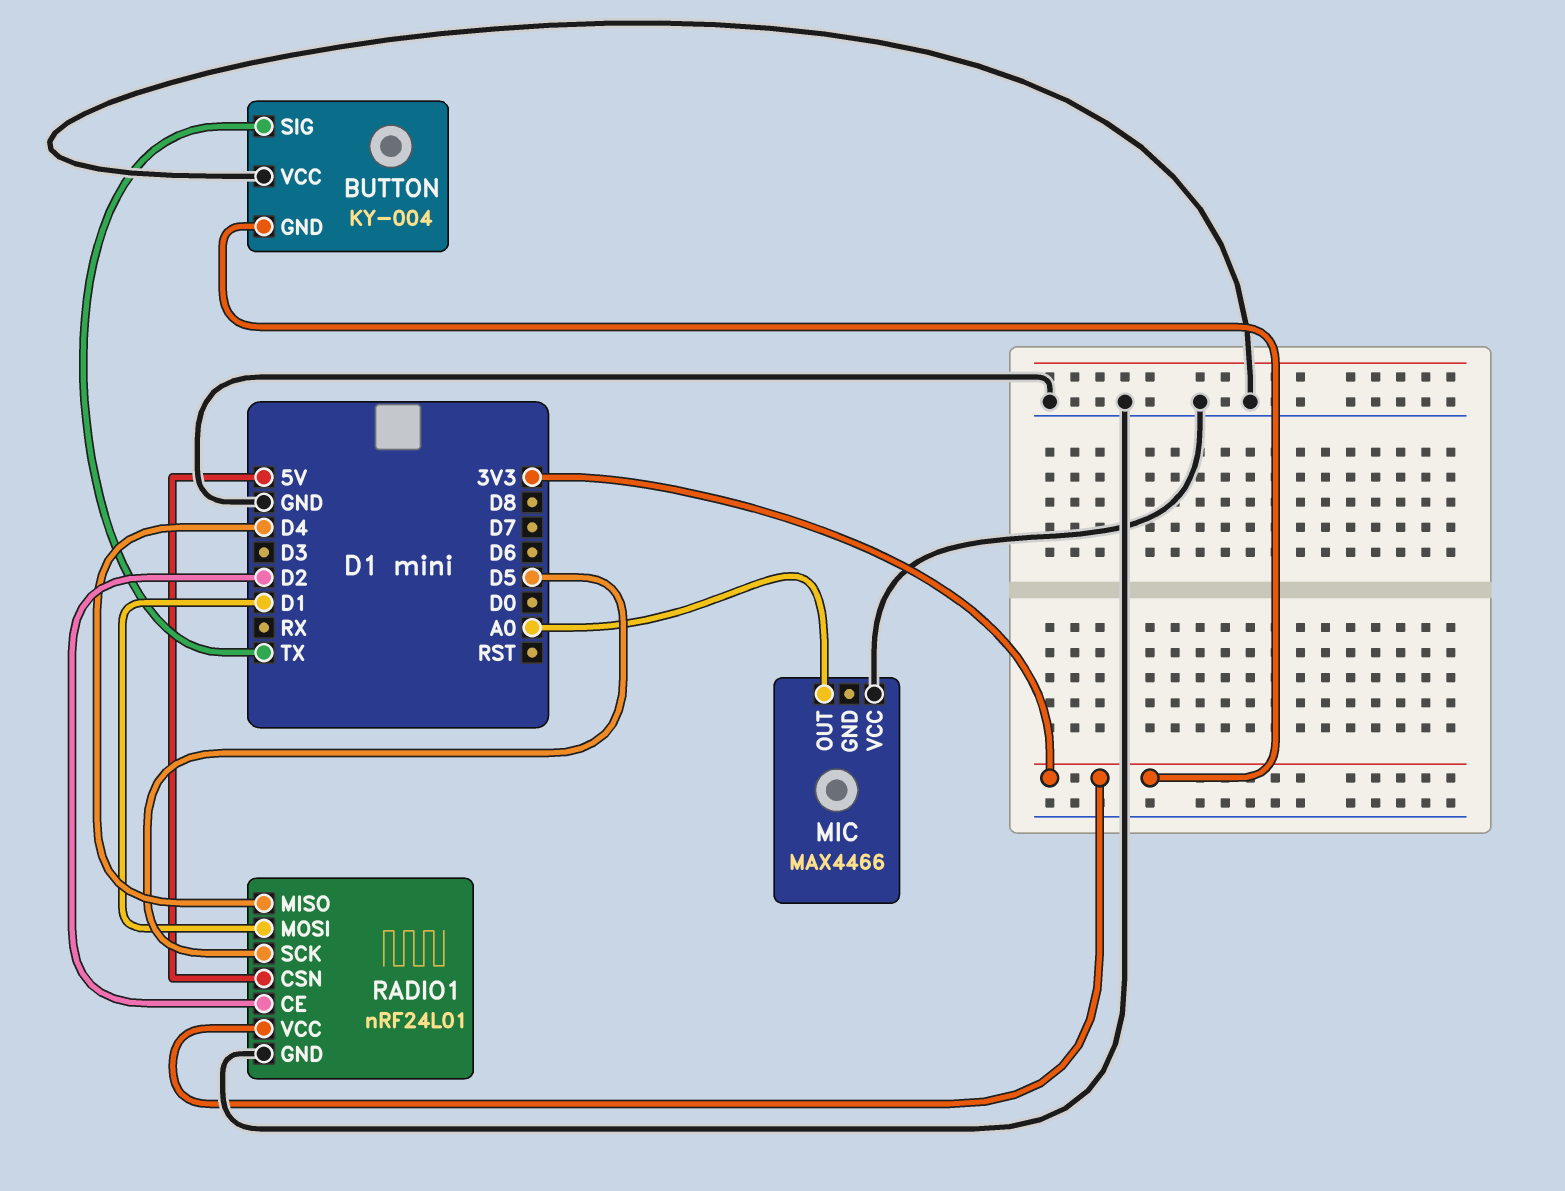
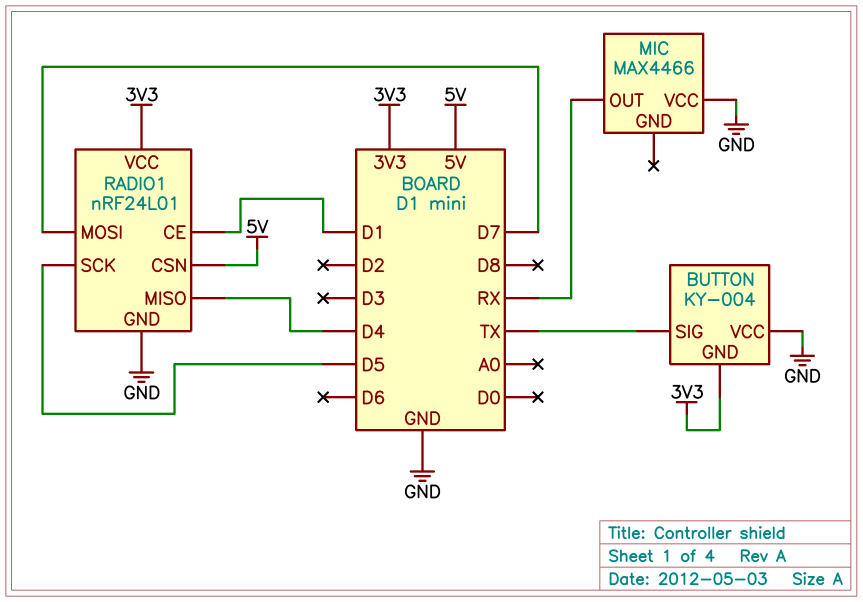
MIC pin OUT: A0 -> RX
RADIO1 pin CE: D2 -> D1
RADIO1 pin MOSI: D1 -> D7

